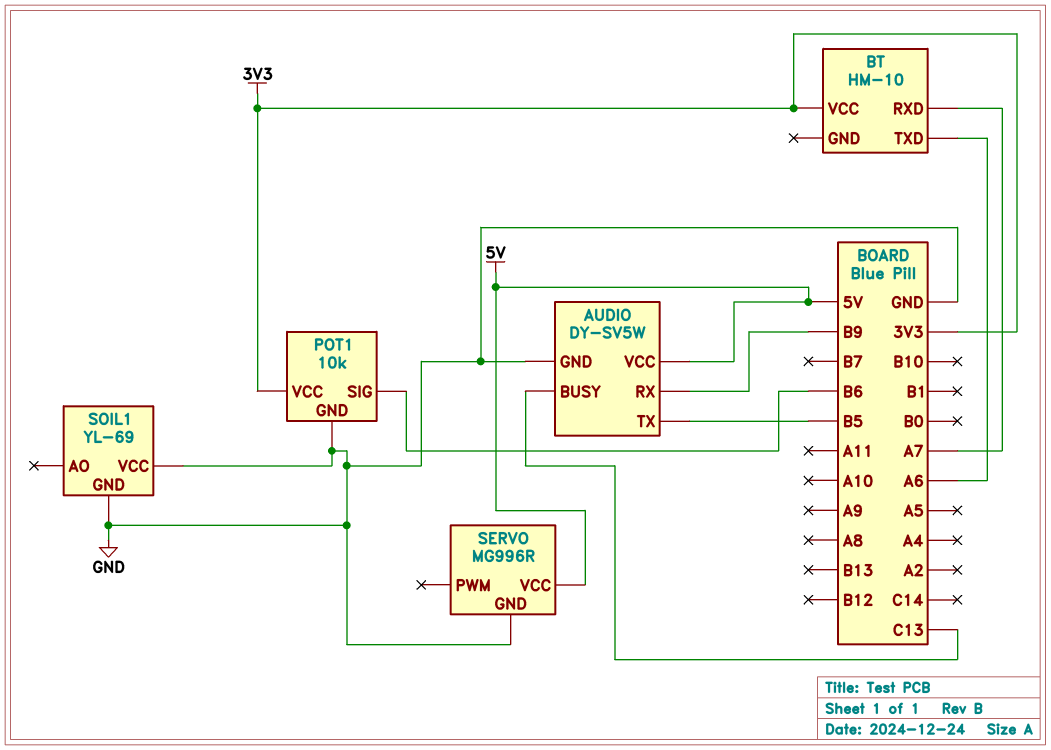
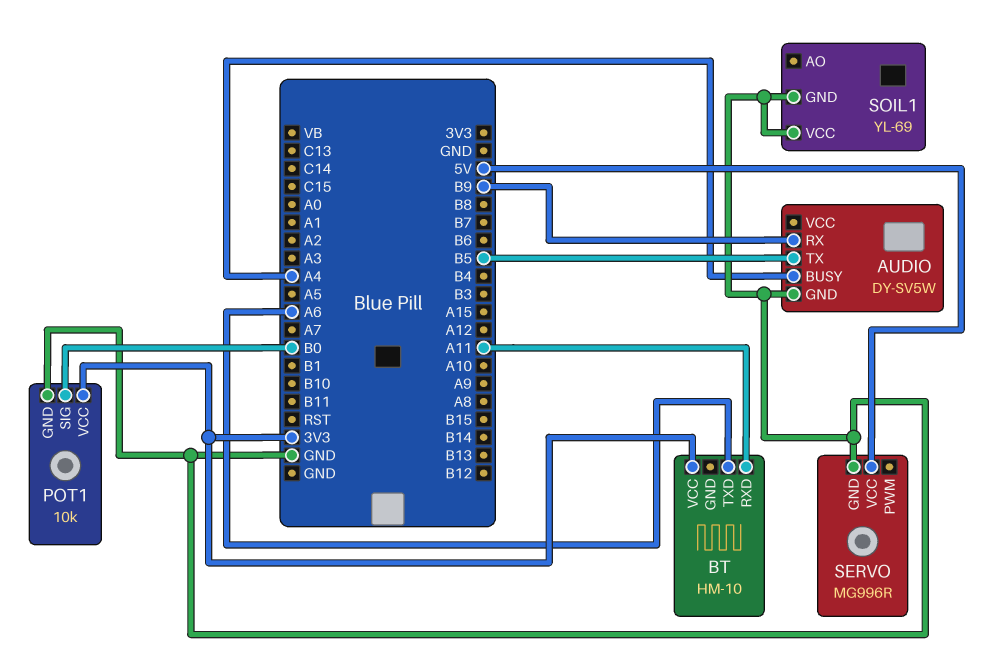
AUDIO pin BUSY: C13 -> A4
AUDIO pin VCC: 5V -> none
BT pin RXD: A7 -> A11
POT1 pin SIG: B6 -> B0

